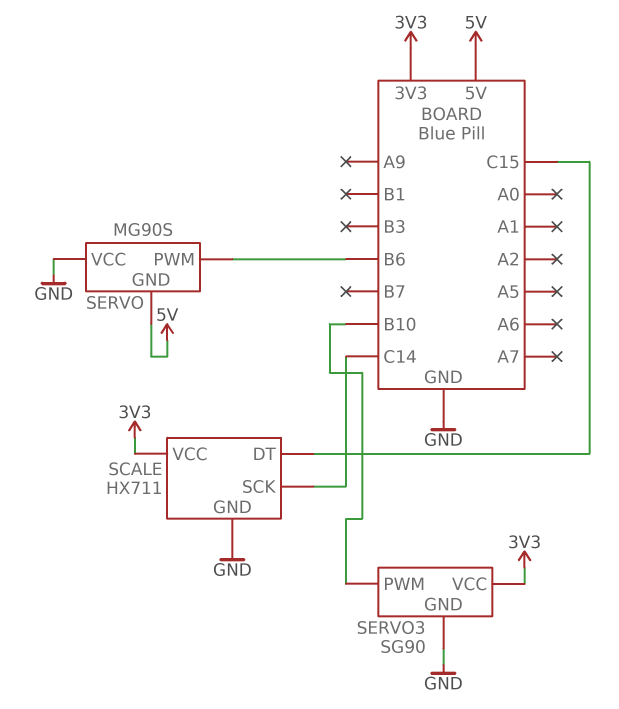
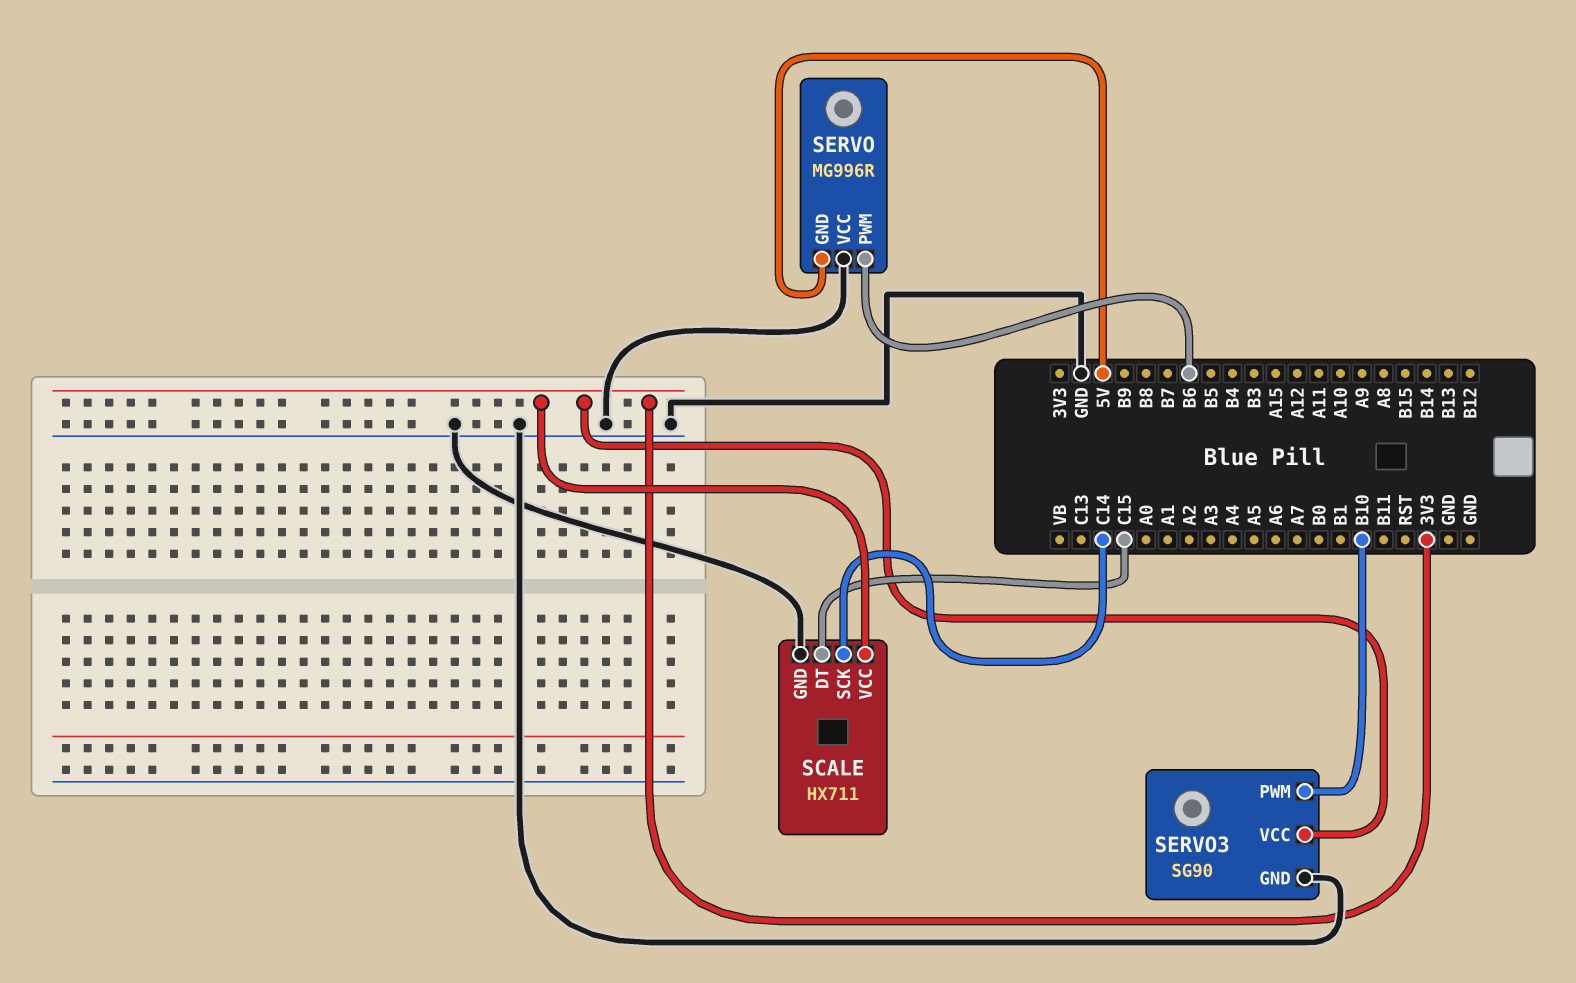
SERVO: MG90S -> MG996R

